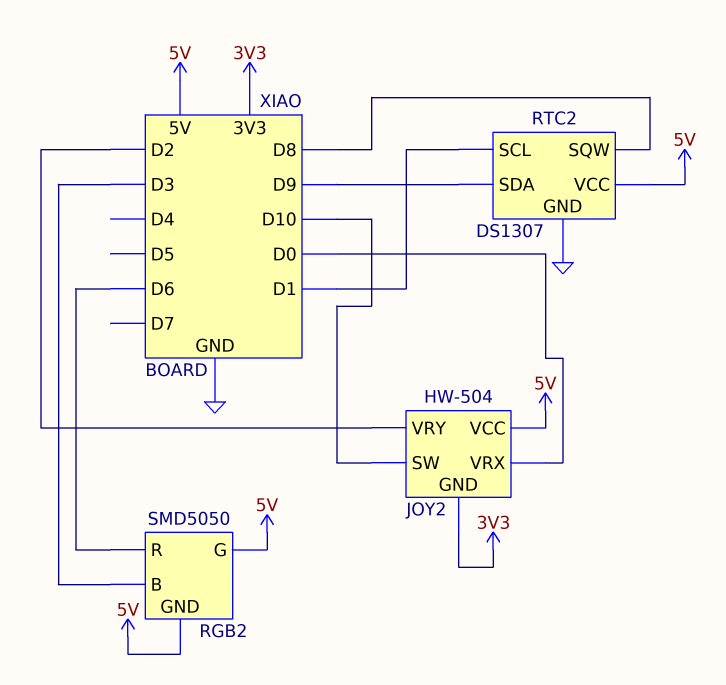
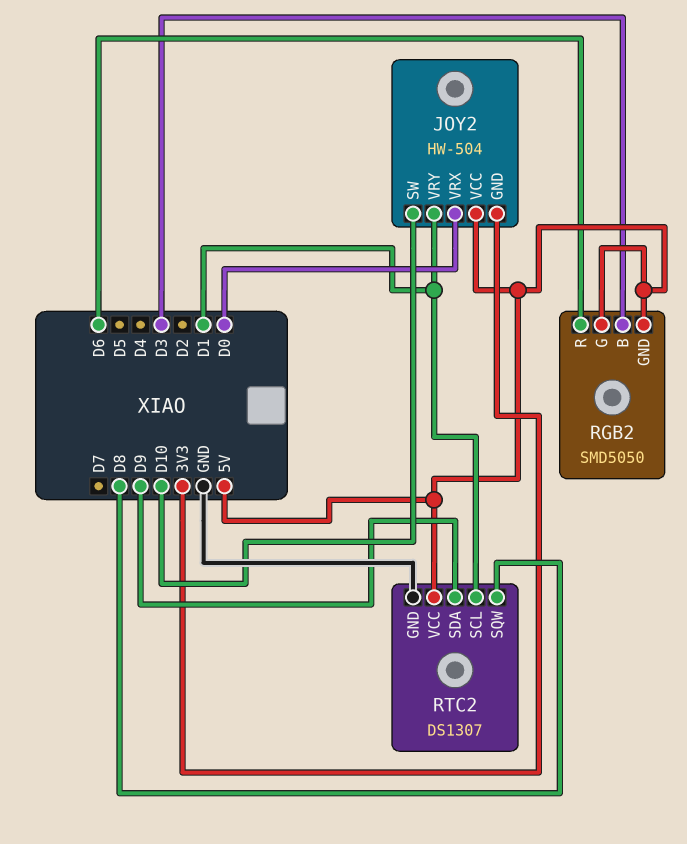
JOY2 pin VRY: D2 -> D1

